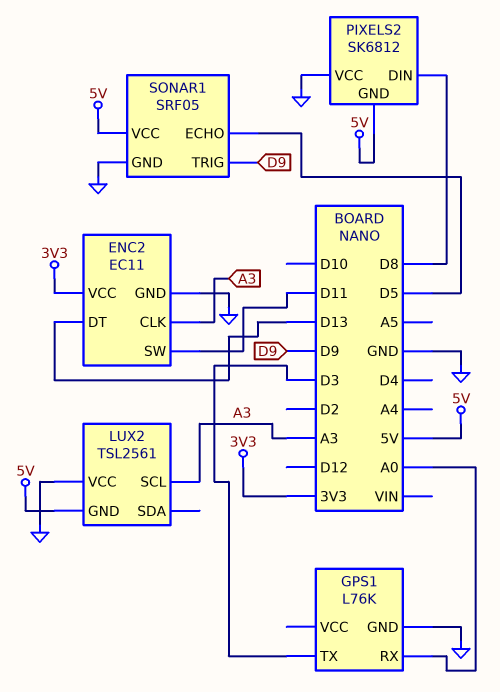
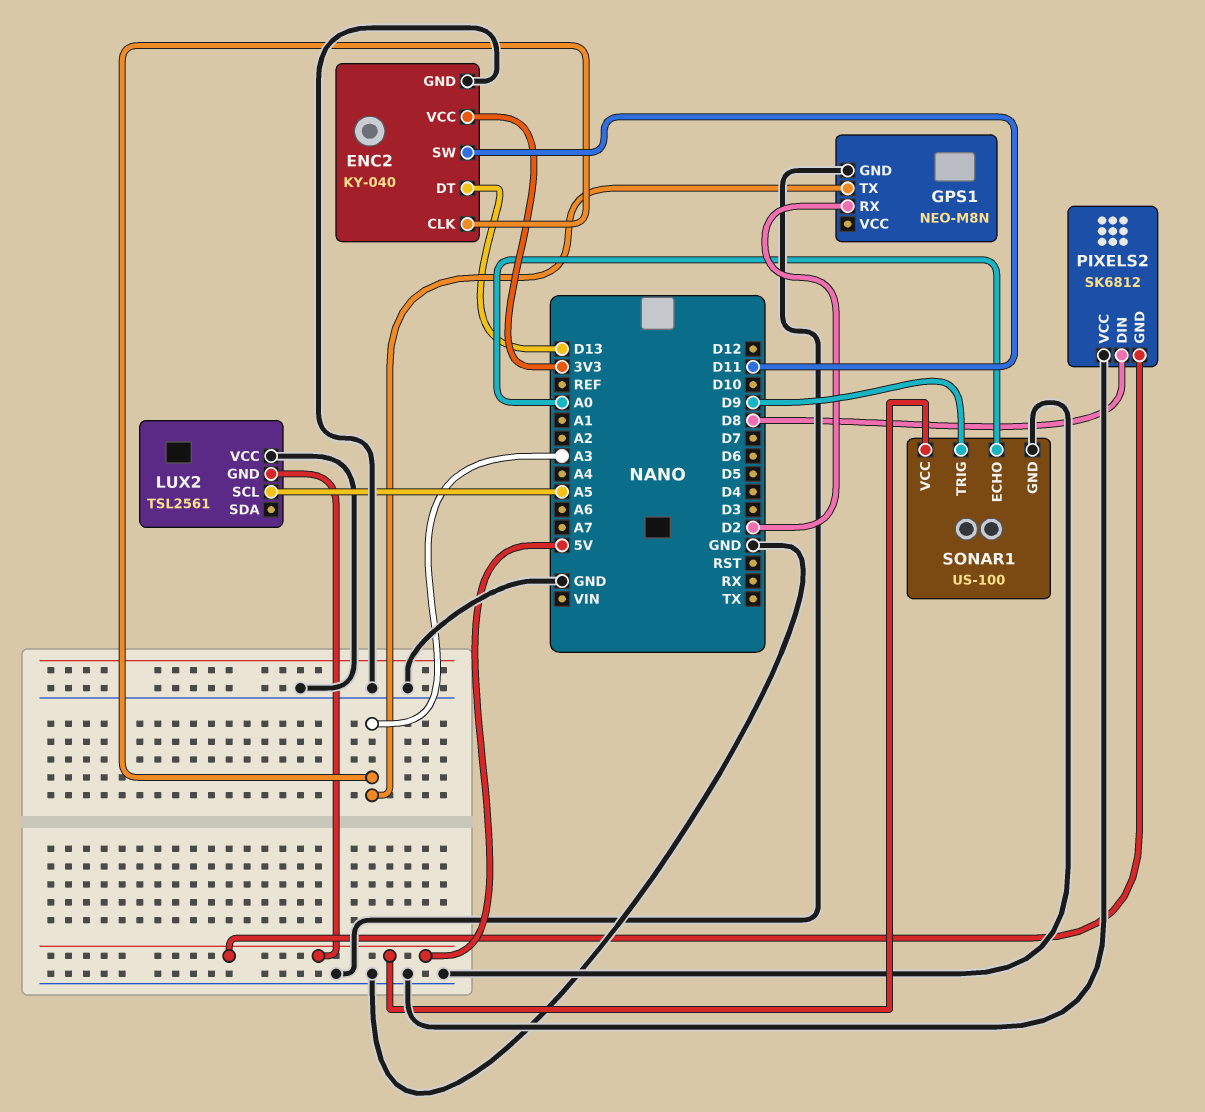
ENC2: EC11 -> KY-040
GPS1: L76K -> NEO-M8N
GPS1 pin RX: A0 -> D2
GPS1 pin TX: D3 -> A3
LUX2 pin SCL: A3 -> A5
SONAR1: SRF05 -> US-100
SONAR1 pin ECHO: D5 -> A0

